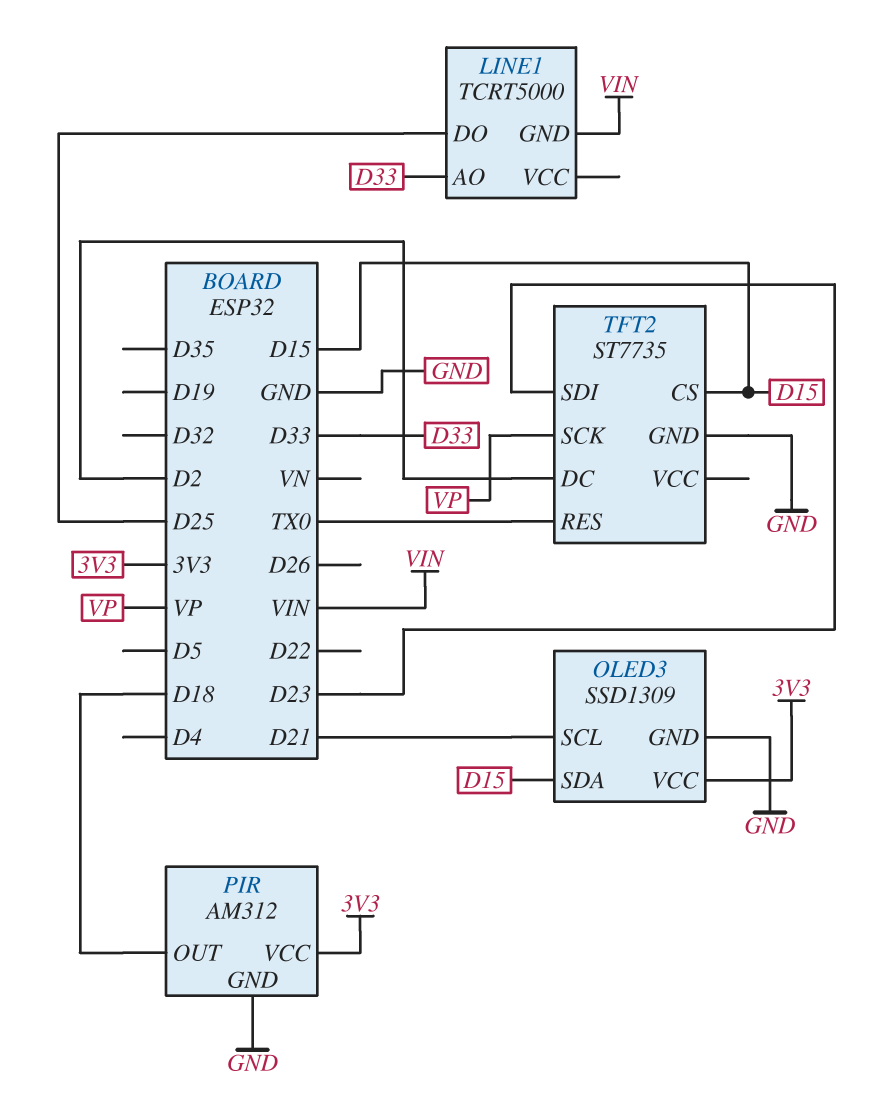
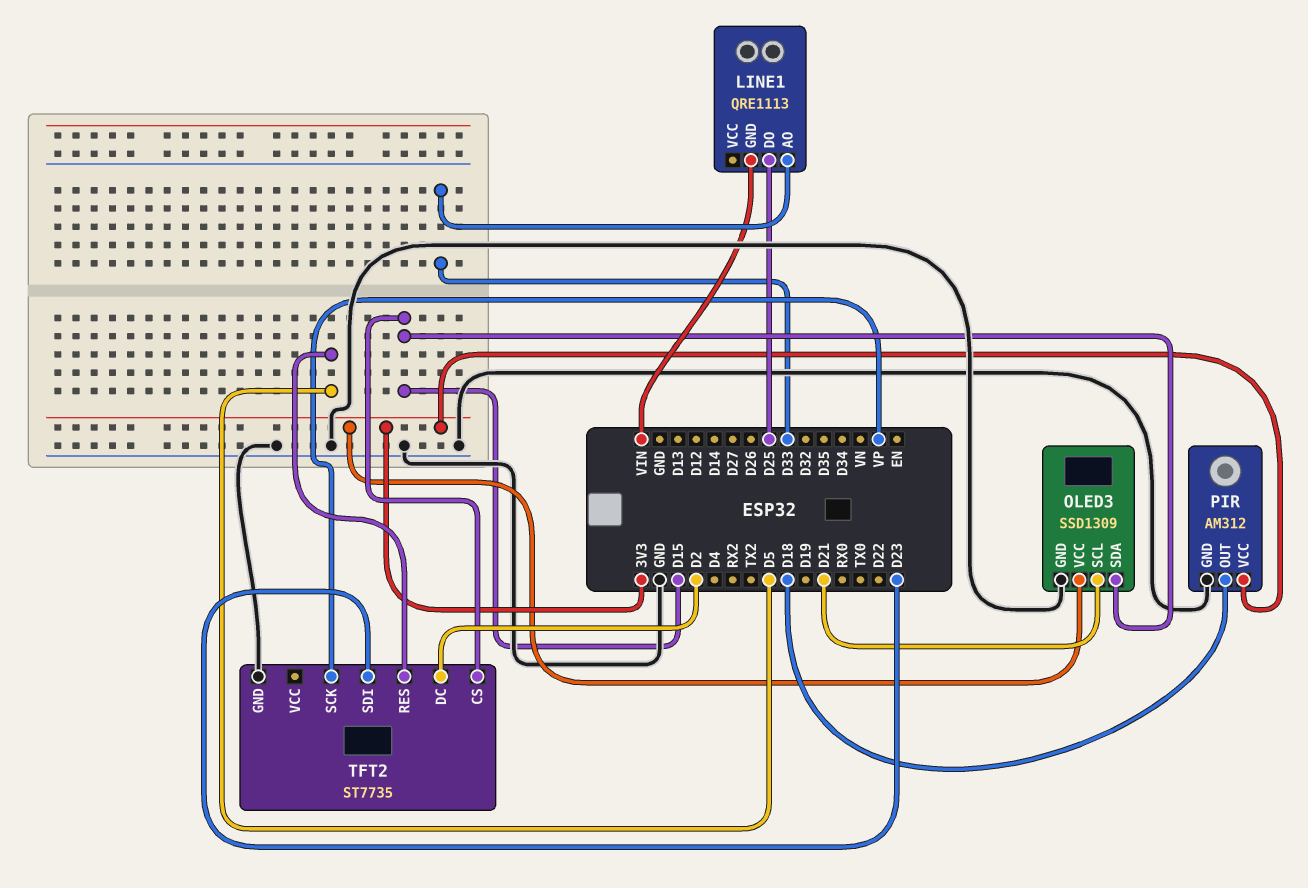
LINE1: TCRT5000 -> QRE1113
TFT2 pin RES: TX0 -> D5

